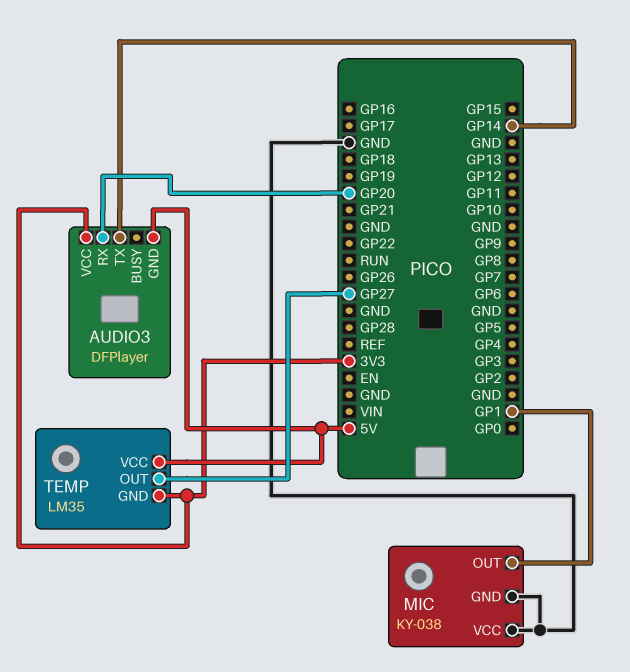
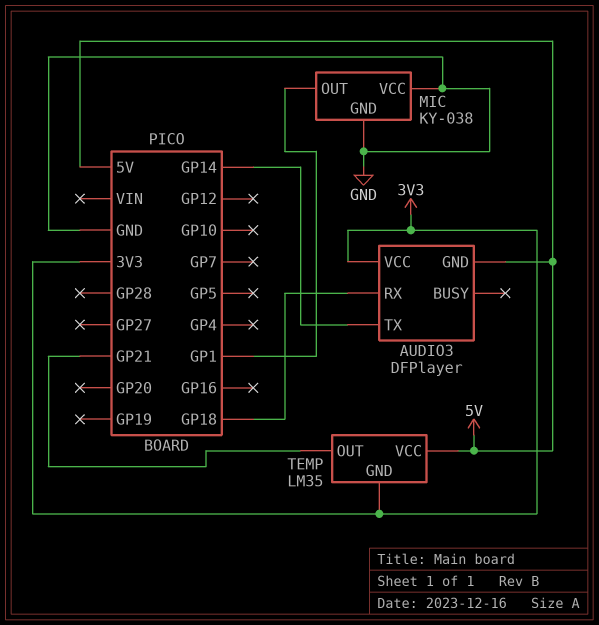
AUDIO3 pin RX: GP20 -> GP18
TEMP pin OUT: GP27 -> GP21

